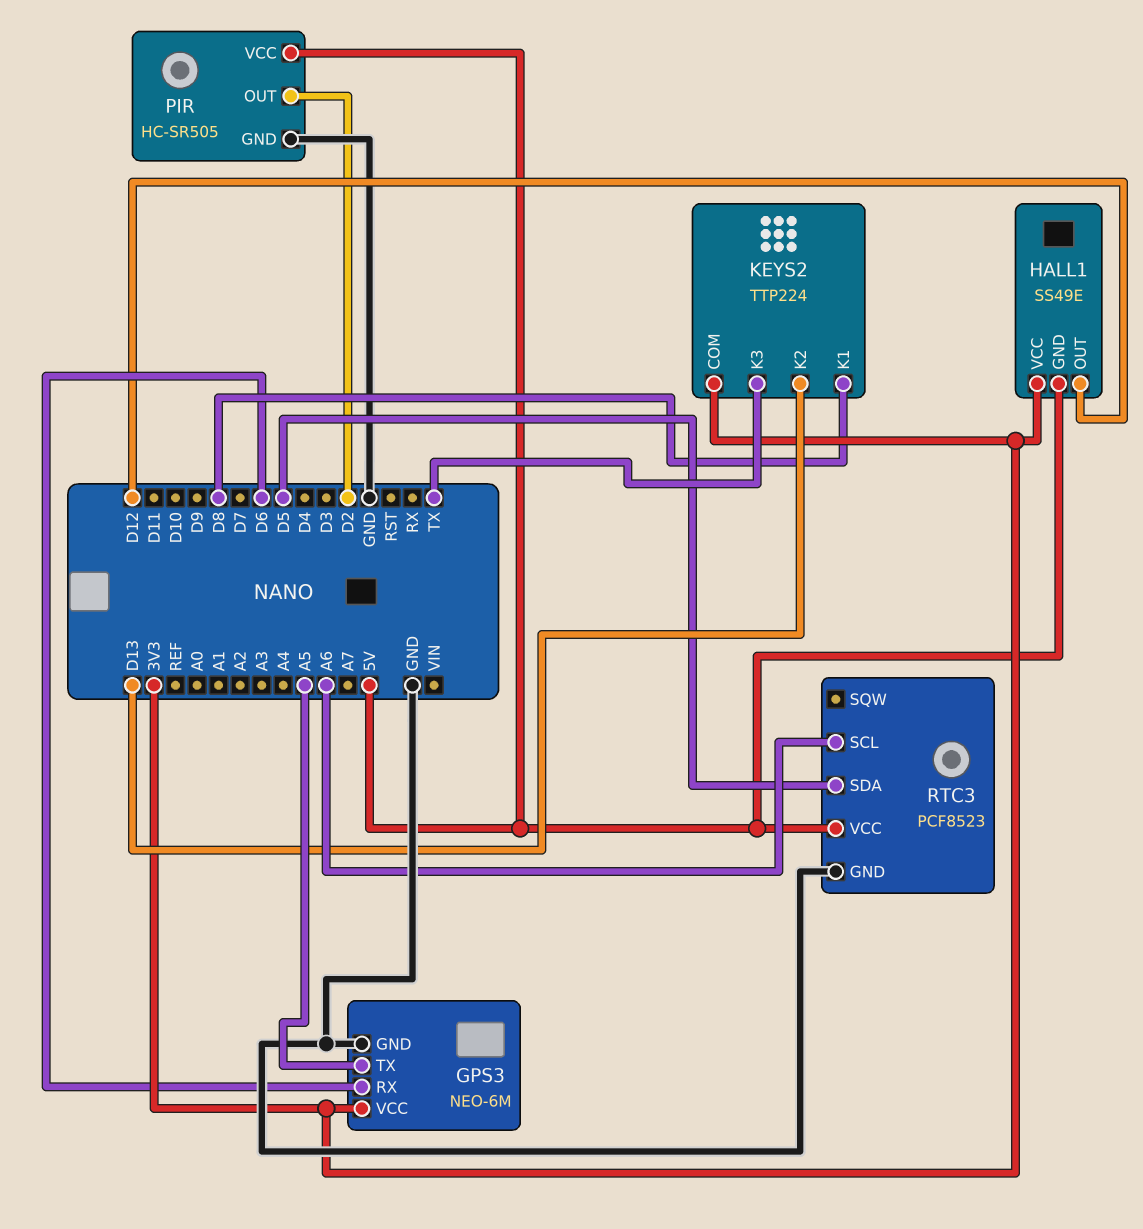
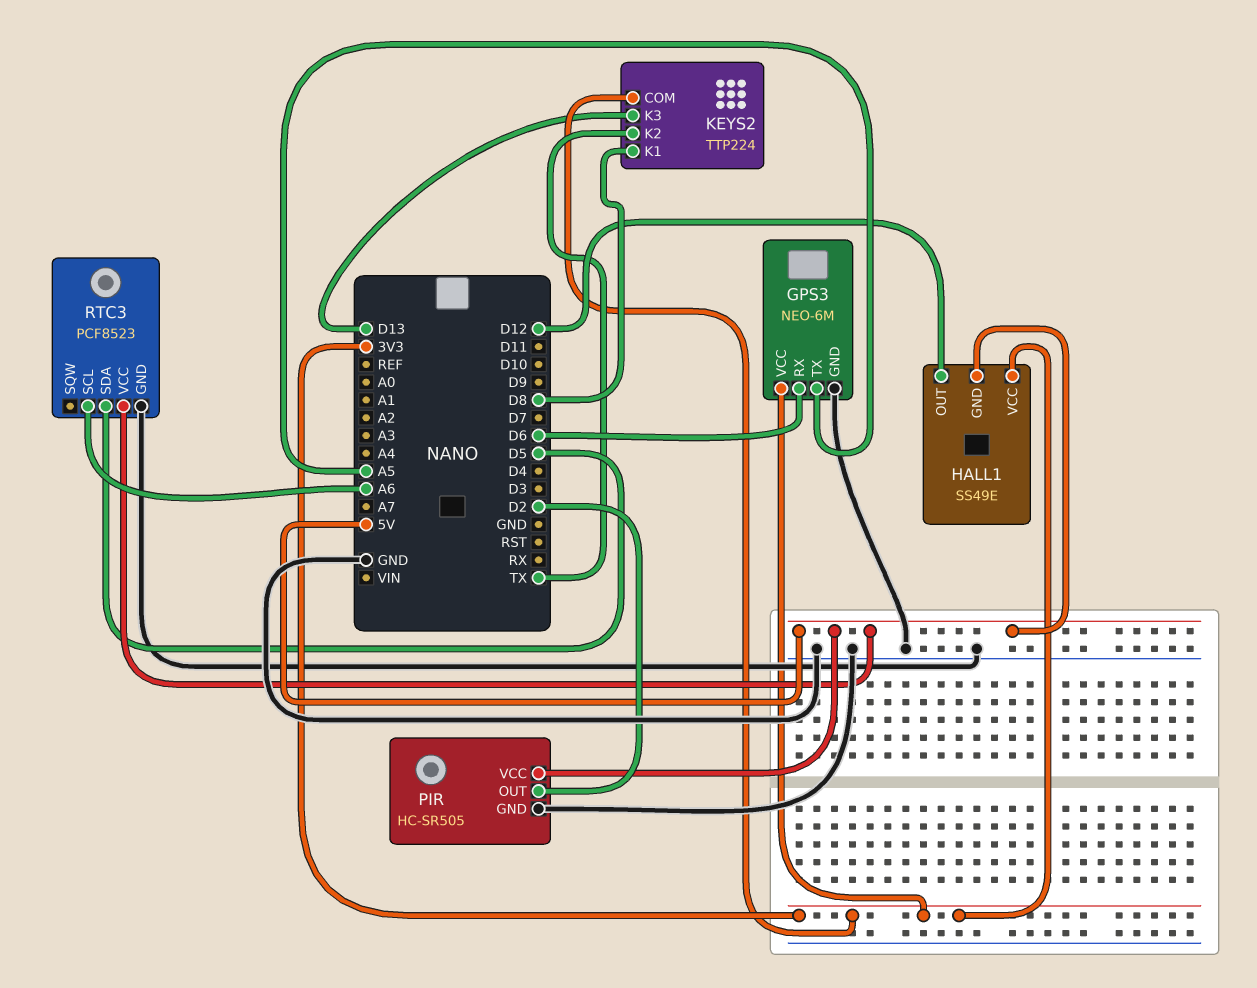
KEYS2 pin K2: D13 -> TX
KEYS2 pin K3: TX -> D13

